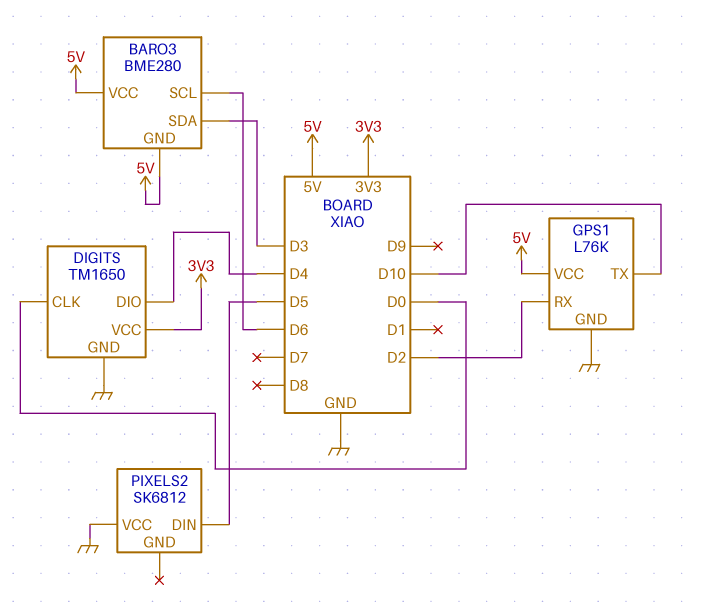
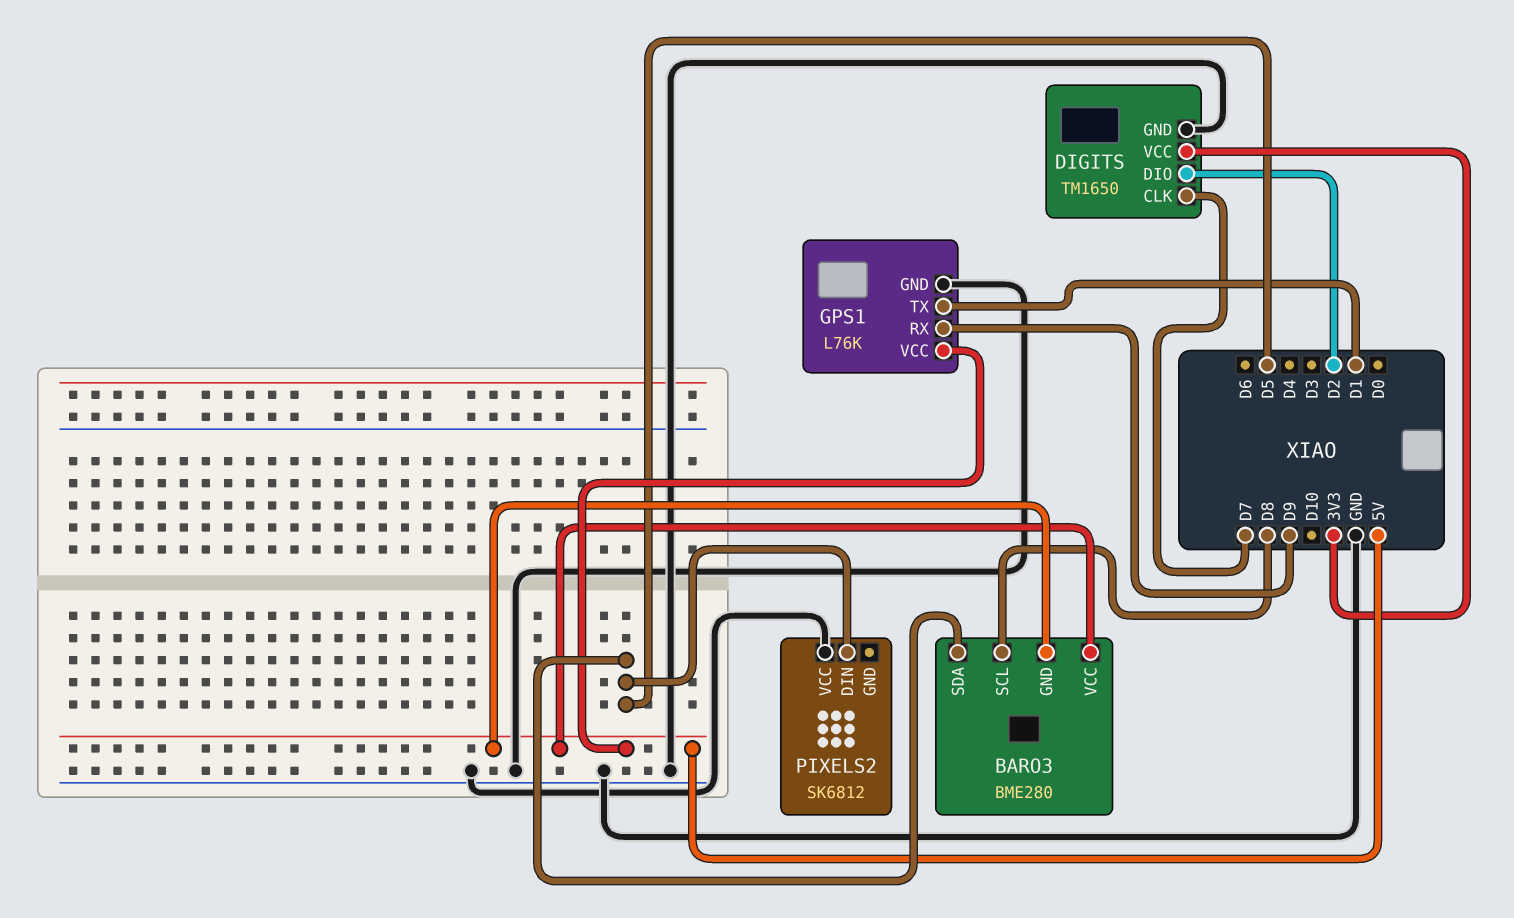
BARO3 pin SCL: D6 -> D8
BARO3 pin SDA: D3 -> D5
DIGITS pin CLK: D0 -> D7
DIGITS pin DIO: D4 -> D2
GPS1 pin RX: D2 -> D9
GPS1 pin TX: D10 -> D1

